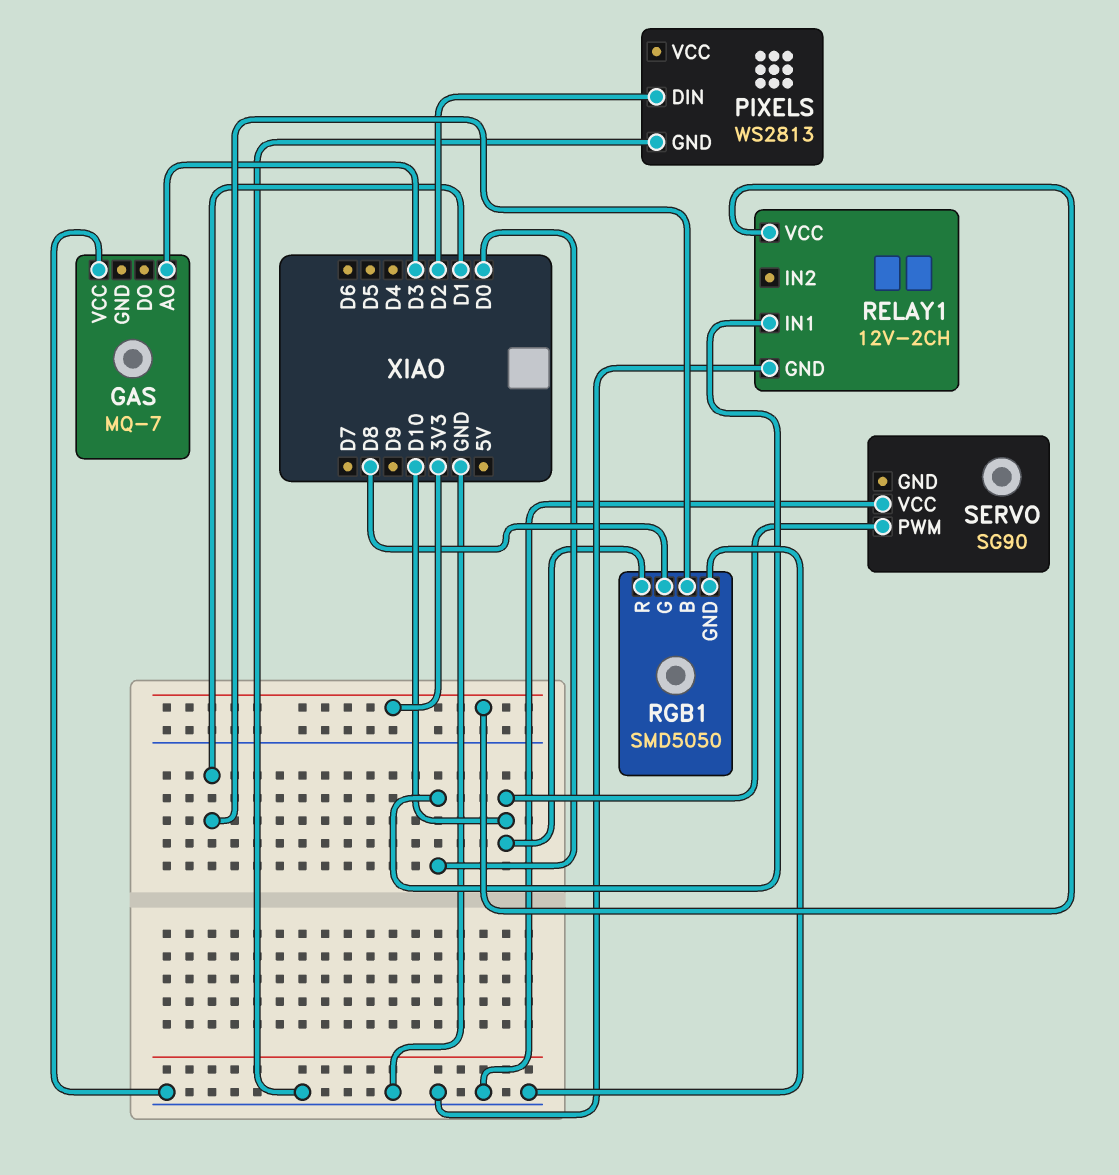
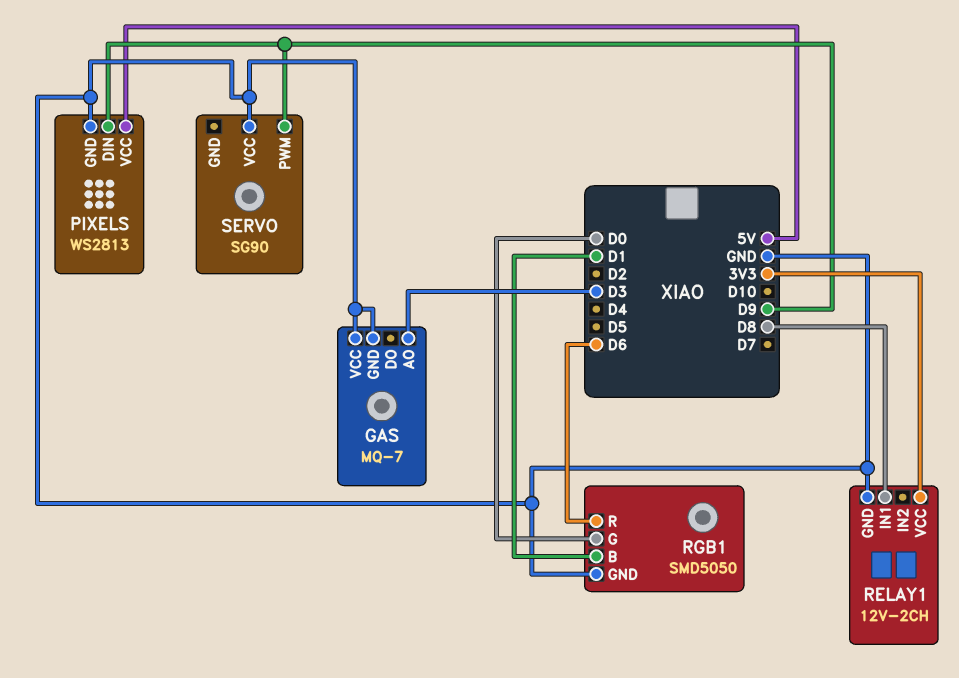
GAS pin GND: none -> GND
PIXELS pin DIN: D2 -> D9
PIXELS pin VCC: none -> 5V
RELAY1 pin IN1: D0 -> D8
RGB1 pin G: D8 -> D0
RGB1 pin R: D10 -> D6
SERVO pin PWM: D10 -> D9

